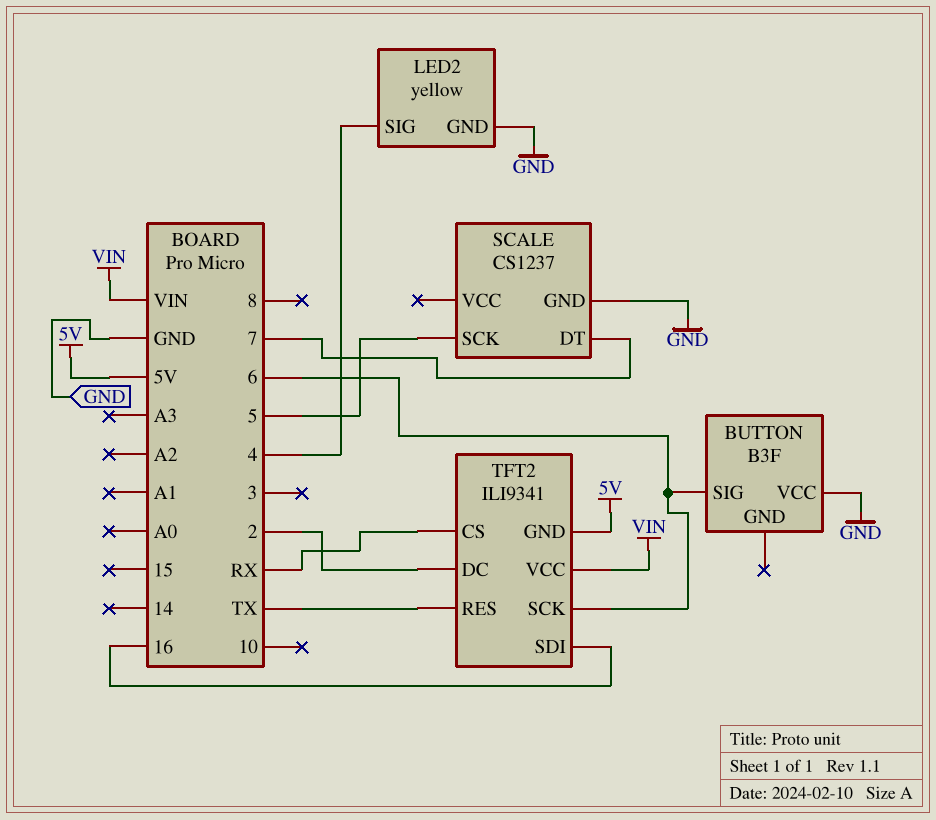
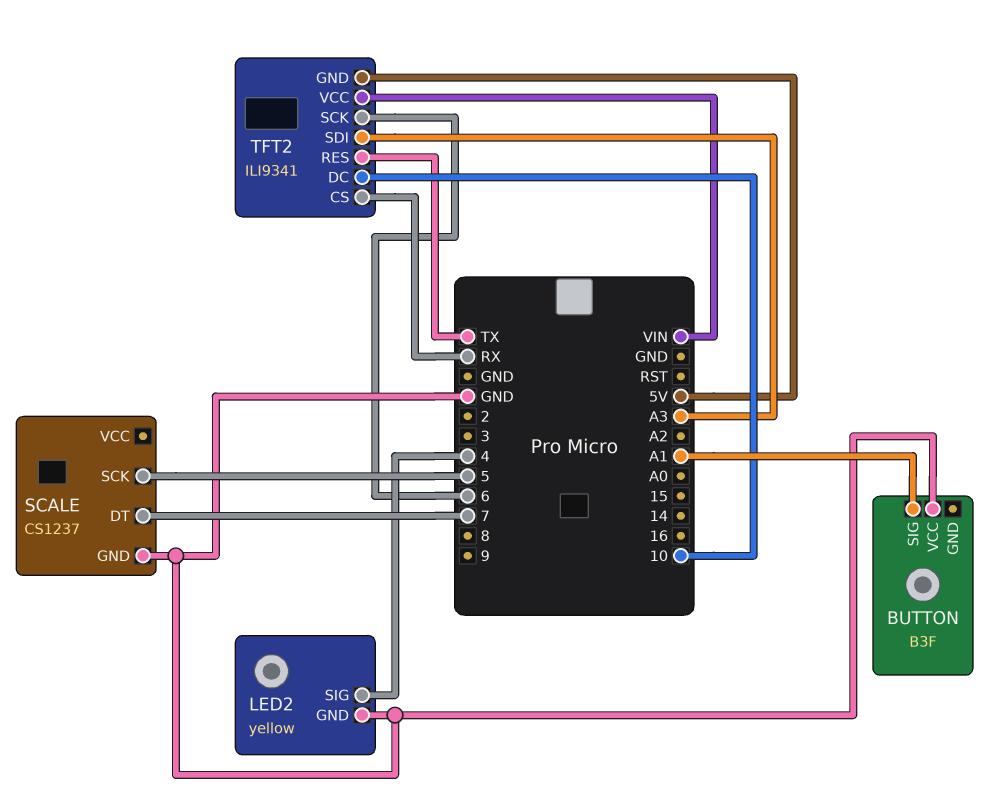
BUTTON pin SIG: 6 -> A1
TFT2 pin DC: 2 -> 10
TFT2 pin SDI: 16 -> A3

